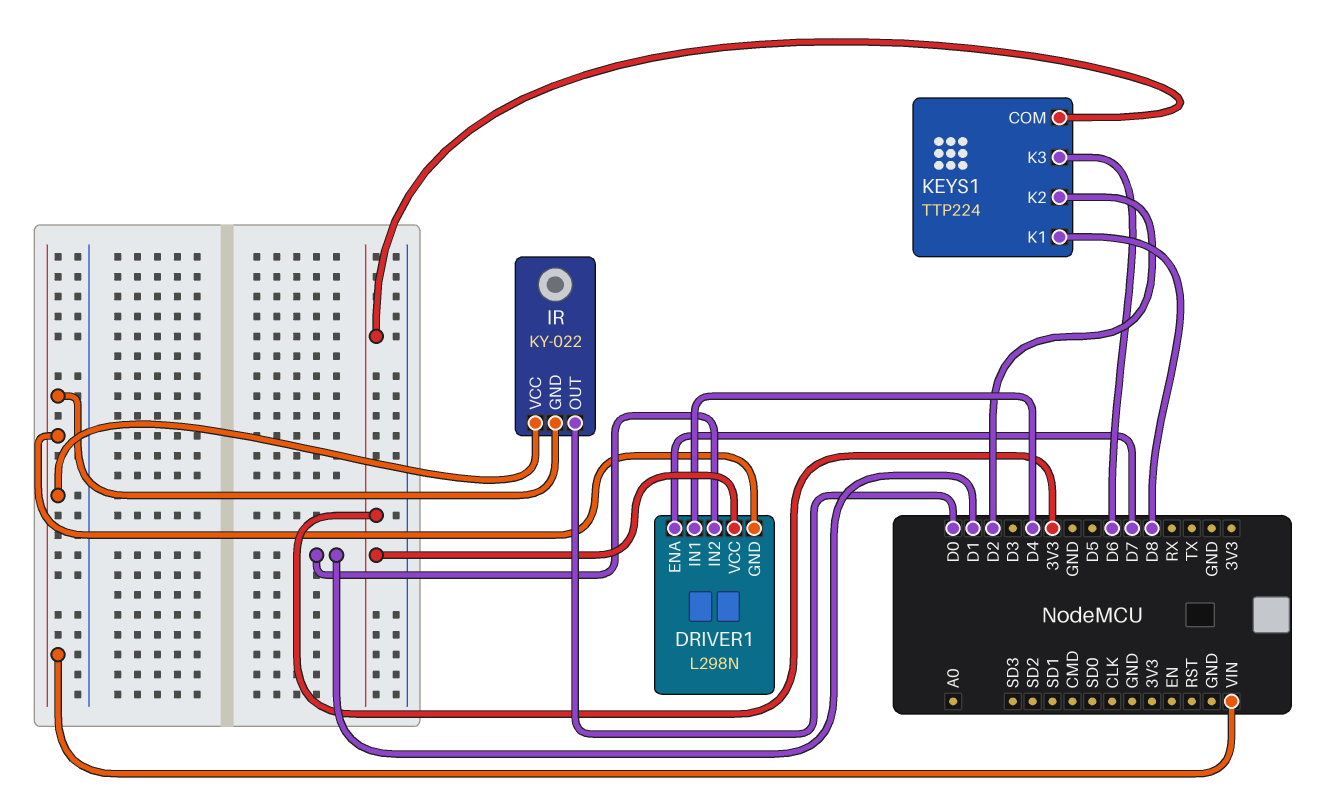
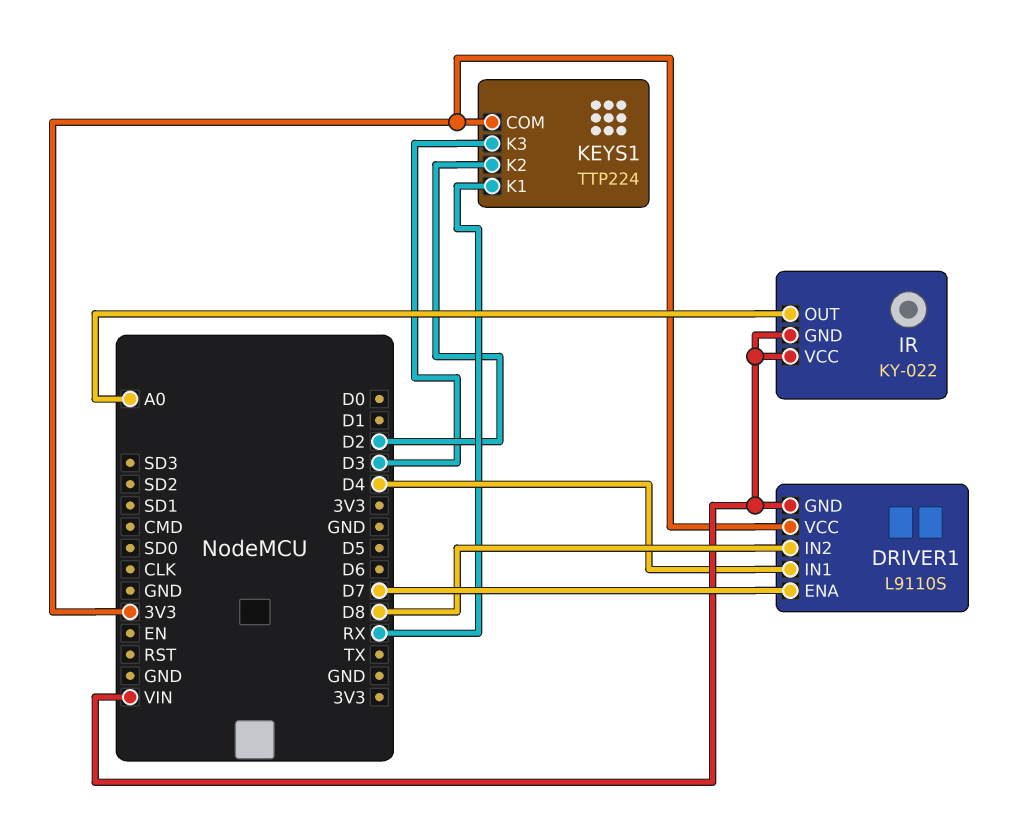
DRIVER1: L298N -> L9110S
DRIVER1 pin IN2: D1 -> D8
IR pin OUT: D0 -> A0
KEYS1 pin K1: D8 -> RX
KEYS1 pin K3: D6 -> D3

